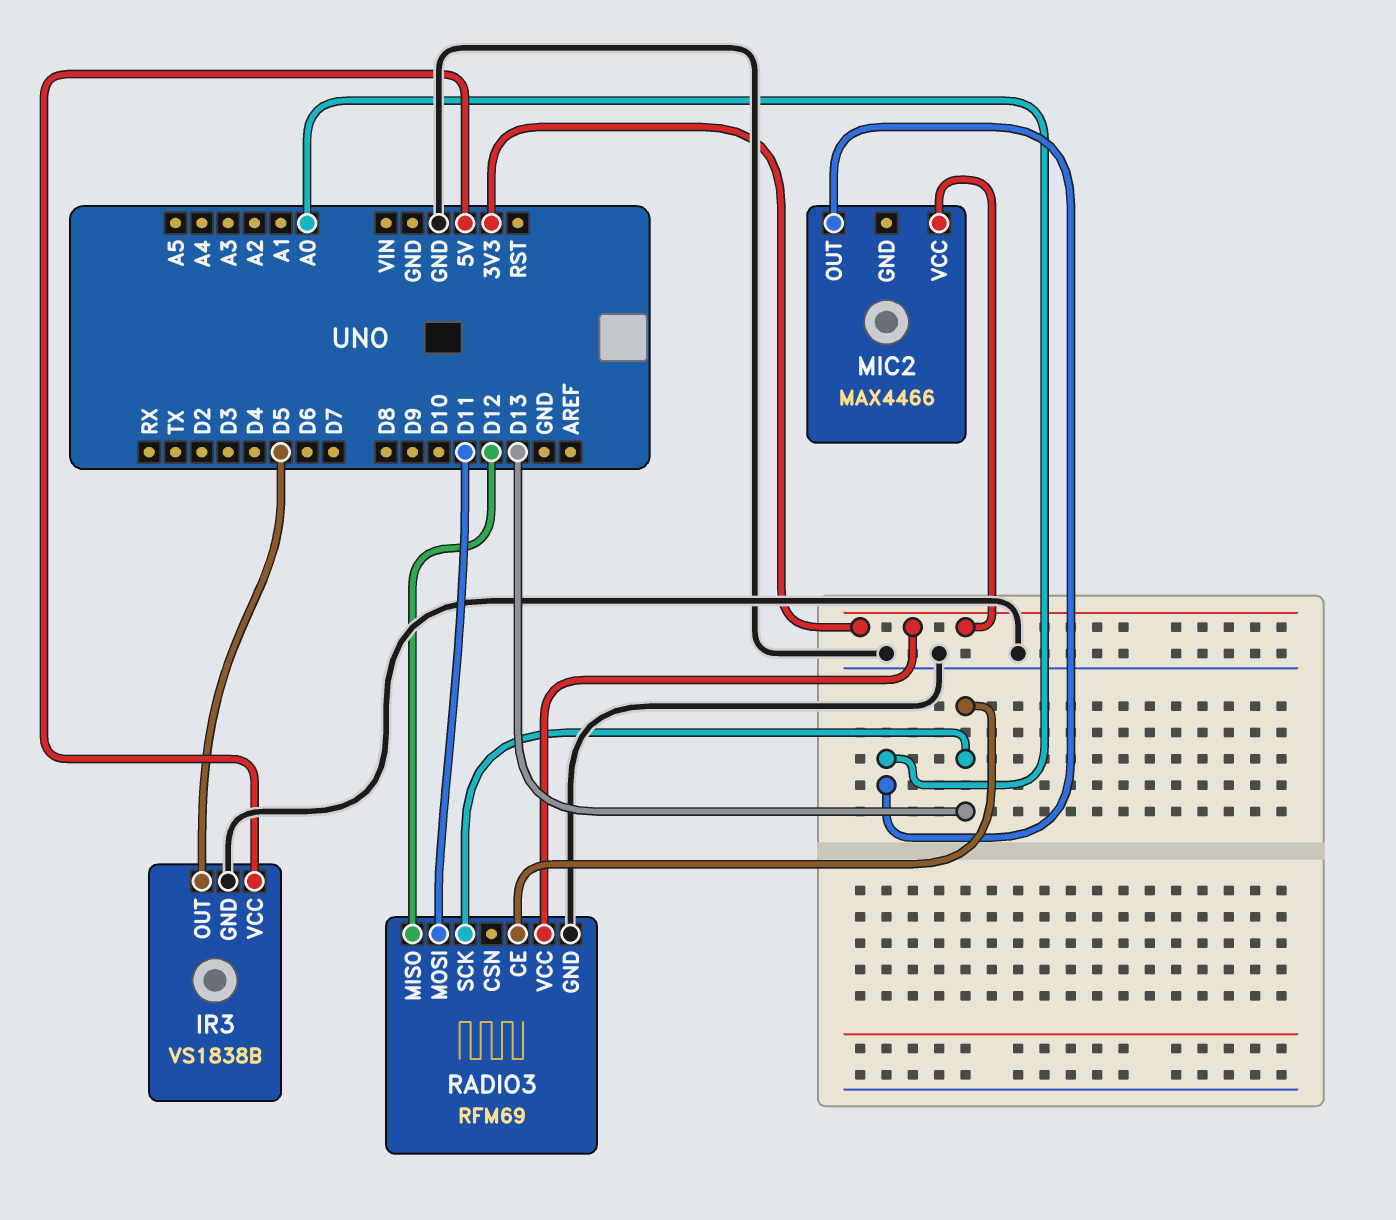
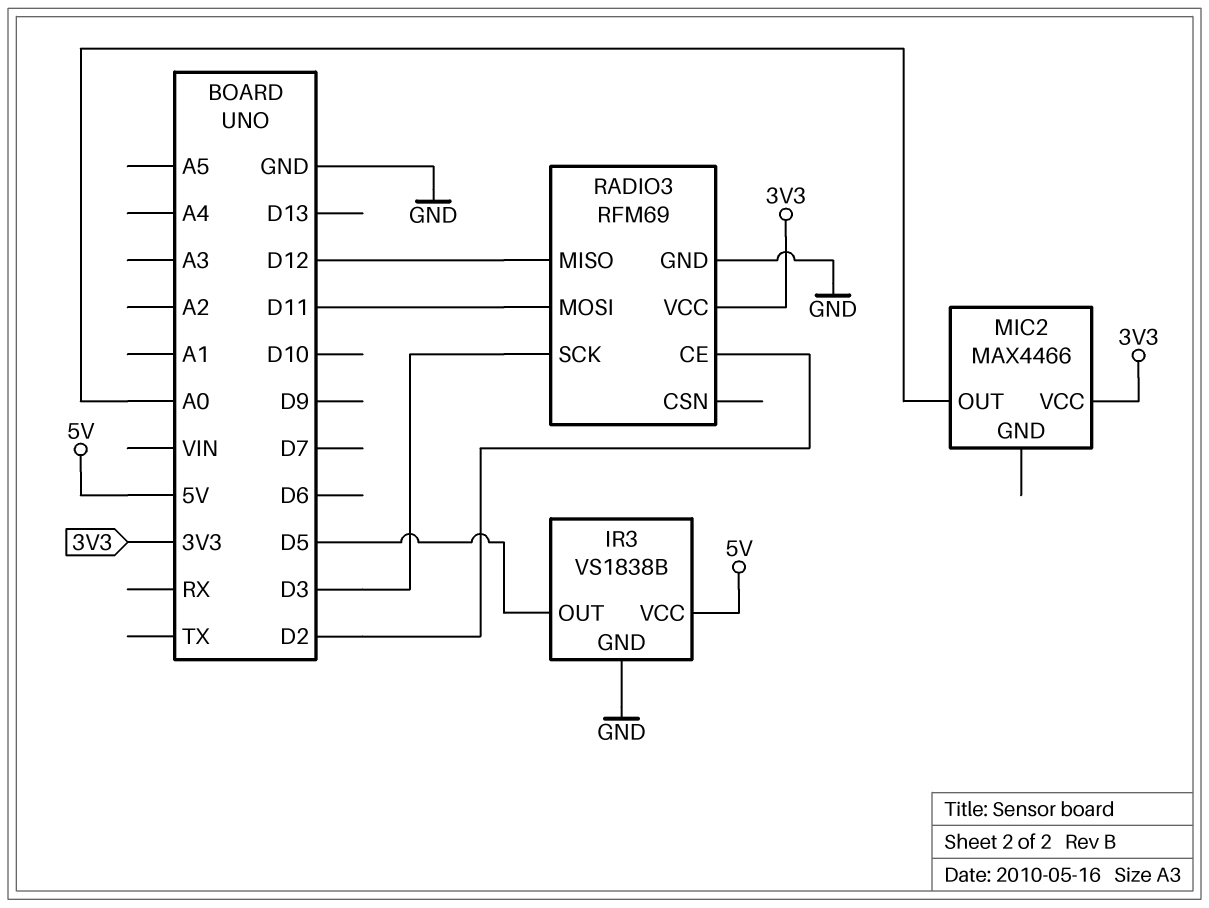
RADIO3 pin CE: D13 -> D2
RADIO3 pin SCK: D13 -> D3

